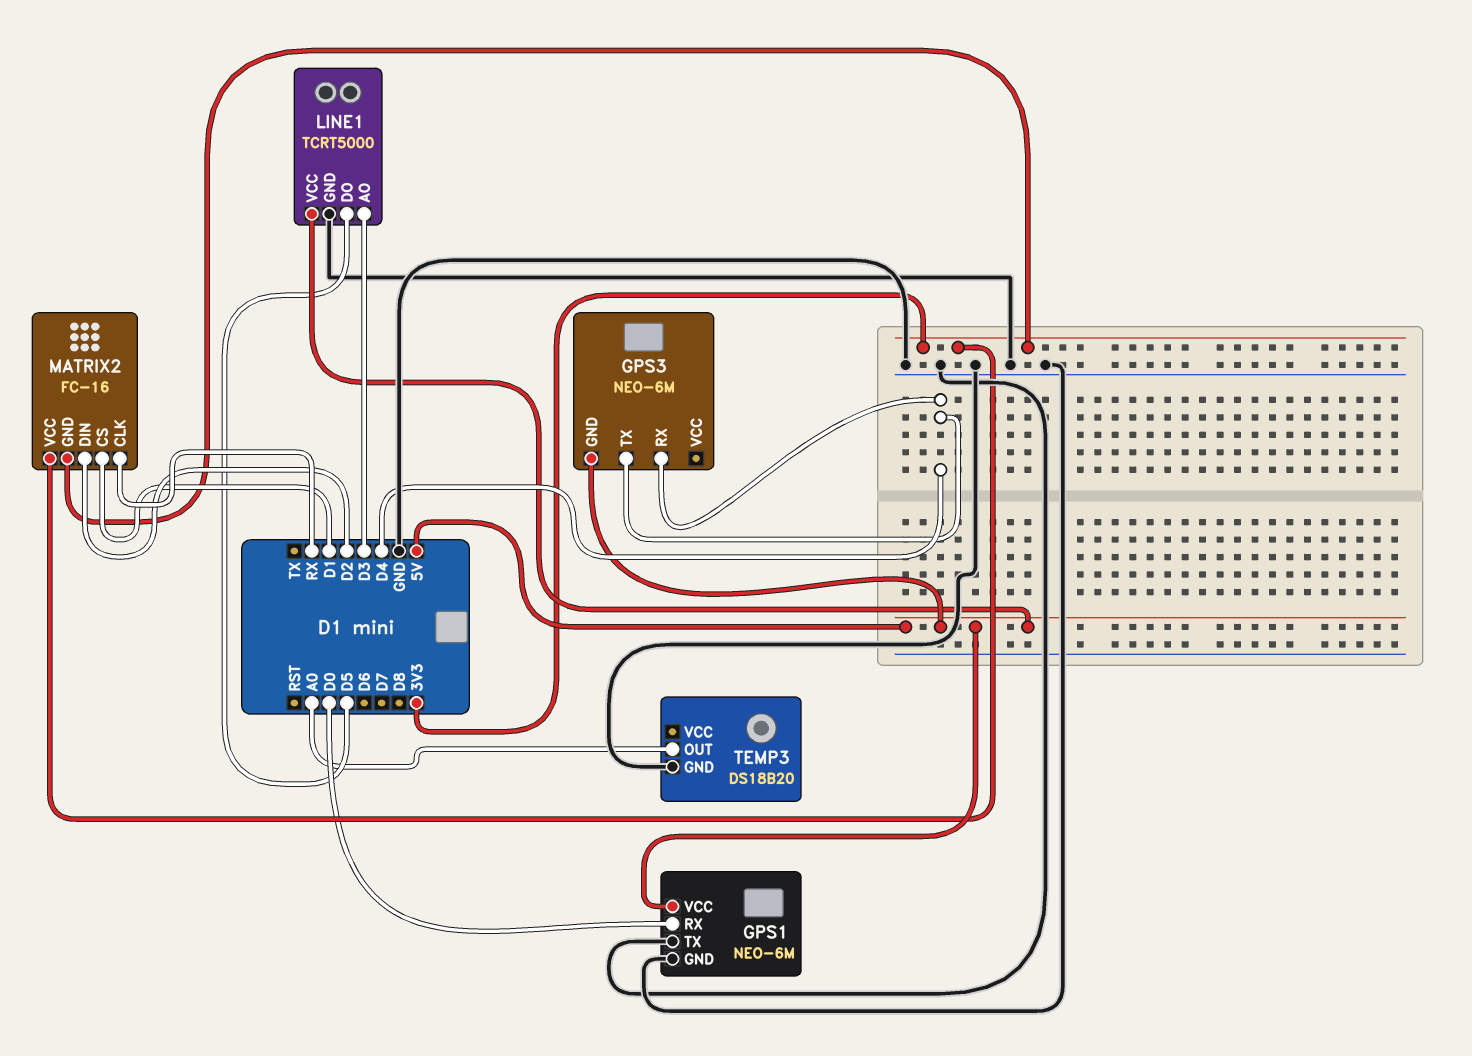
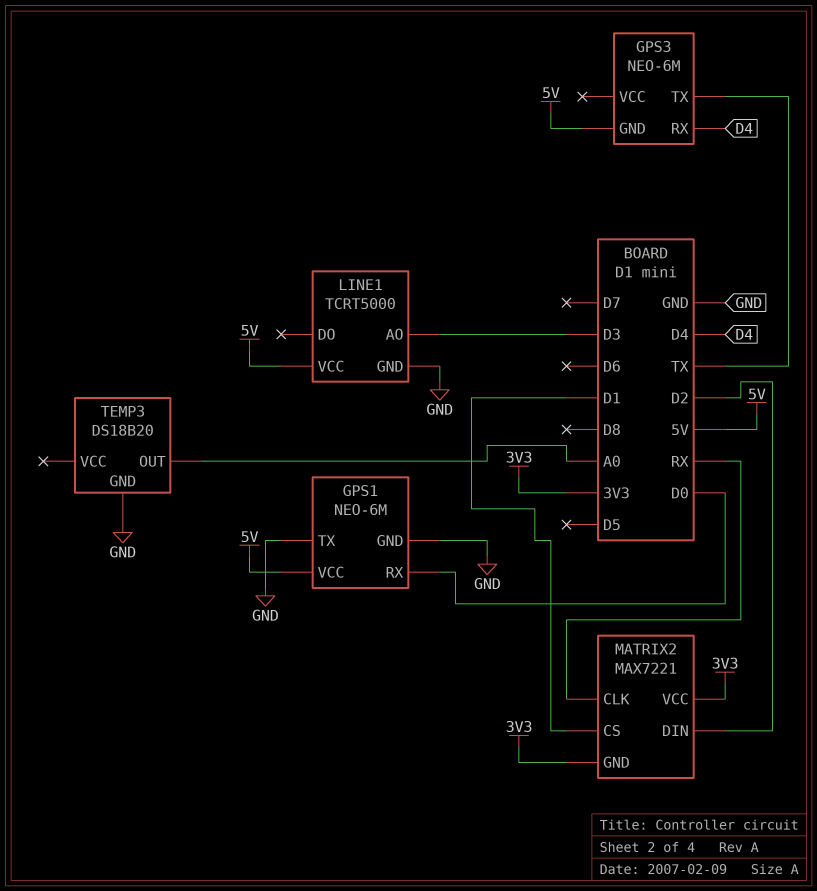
GPS3 pin TX: D4 -> TX
LINE1 pin DO: D5 -> none
MATRIX2: FC-16 -> MAX7221

